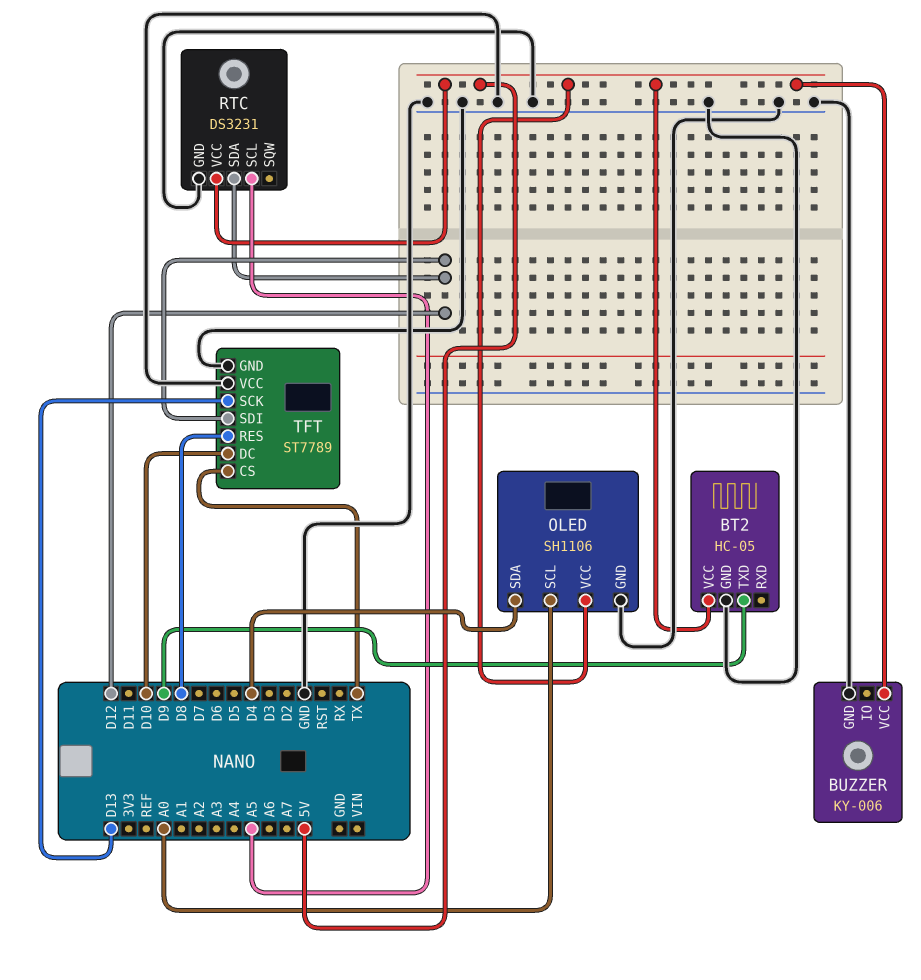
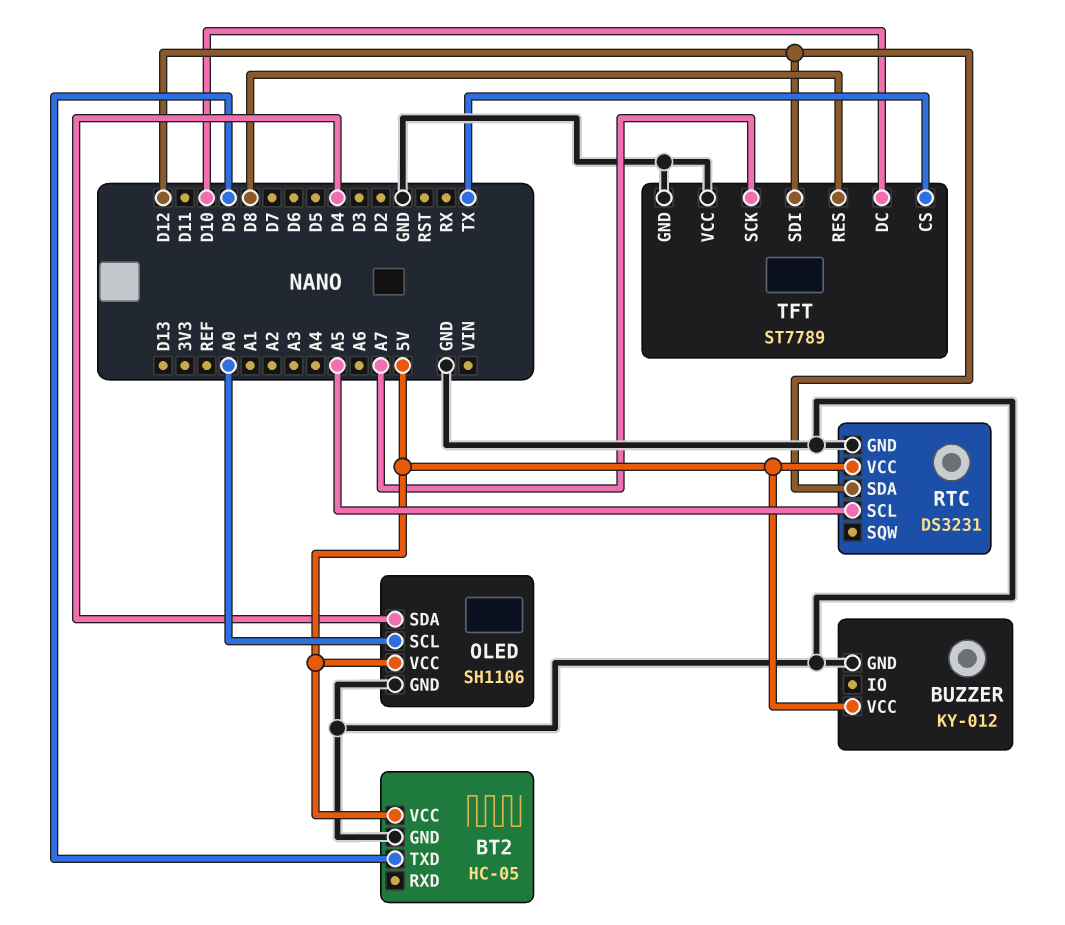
BUZZER: KY-006 -> KY-012
TFT pin SCK: D13 -> A7

